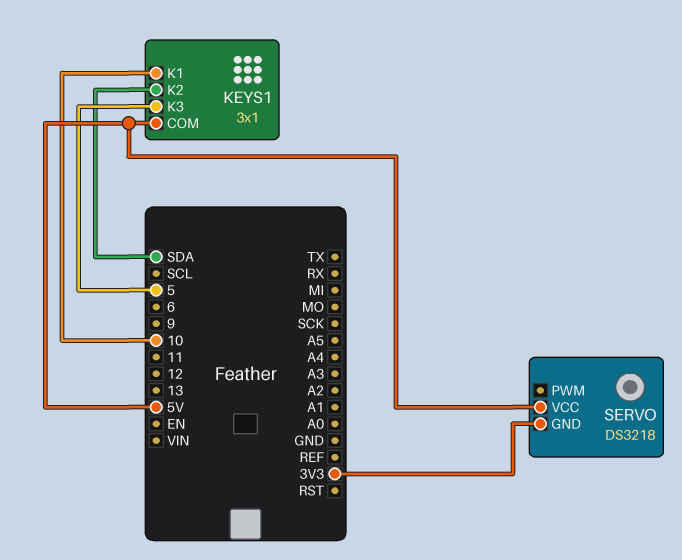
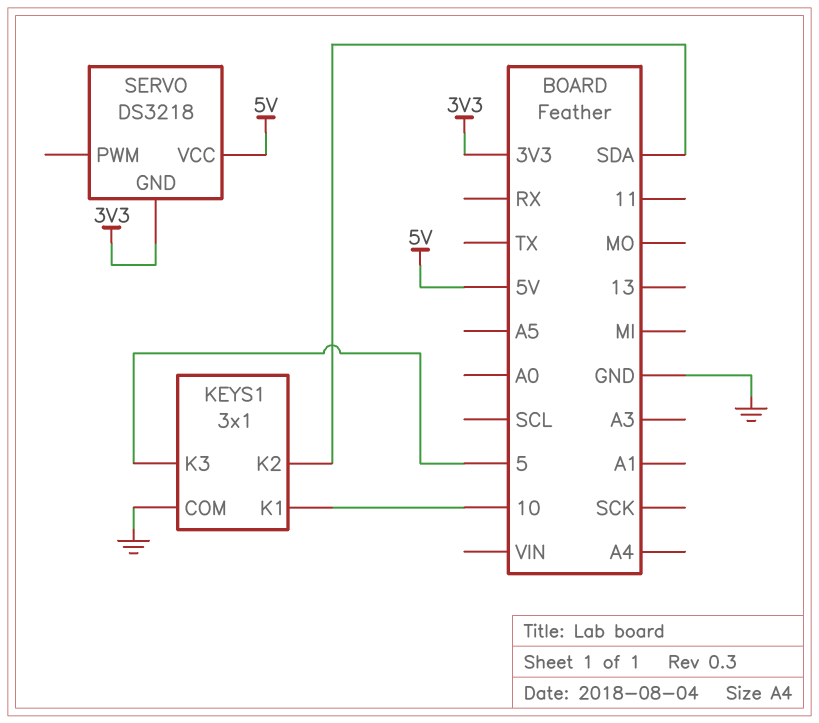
KEYS1 pin COM: 5V -> GND

